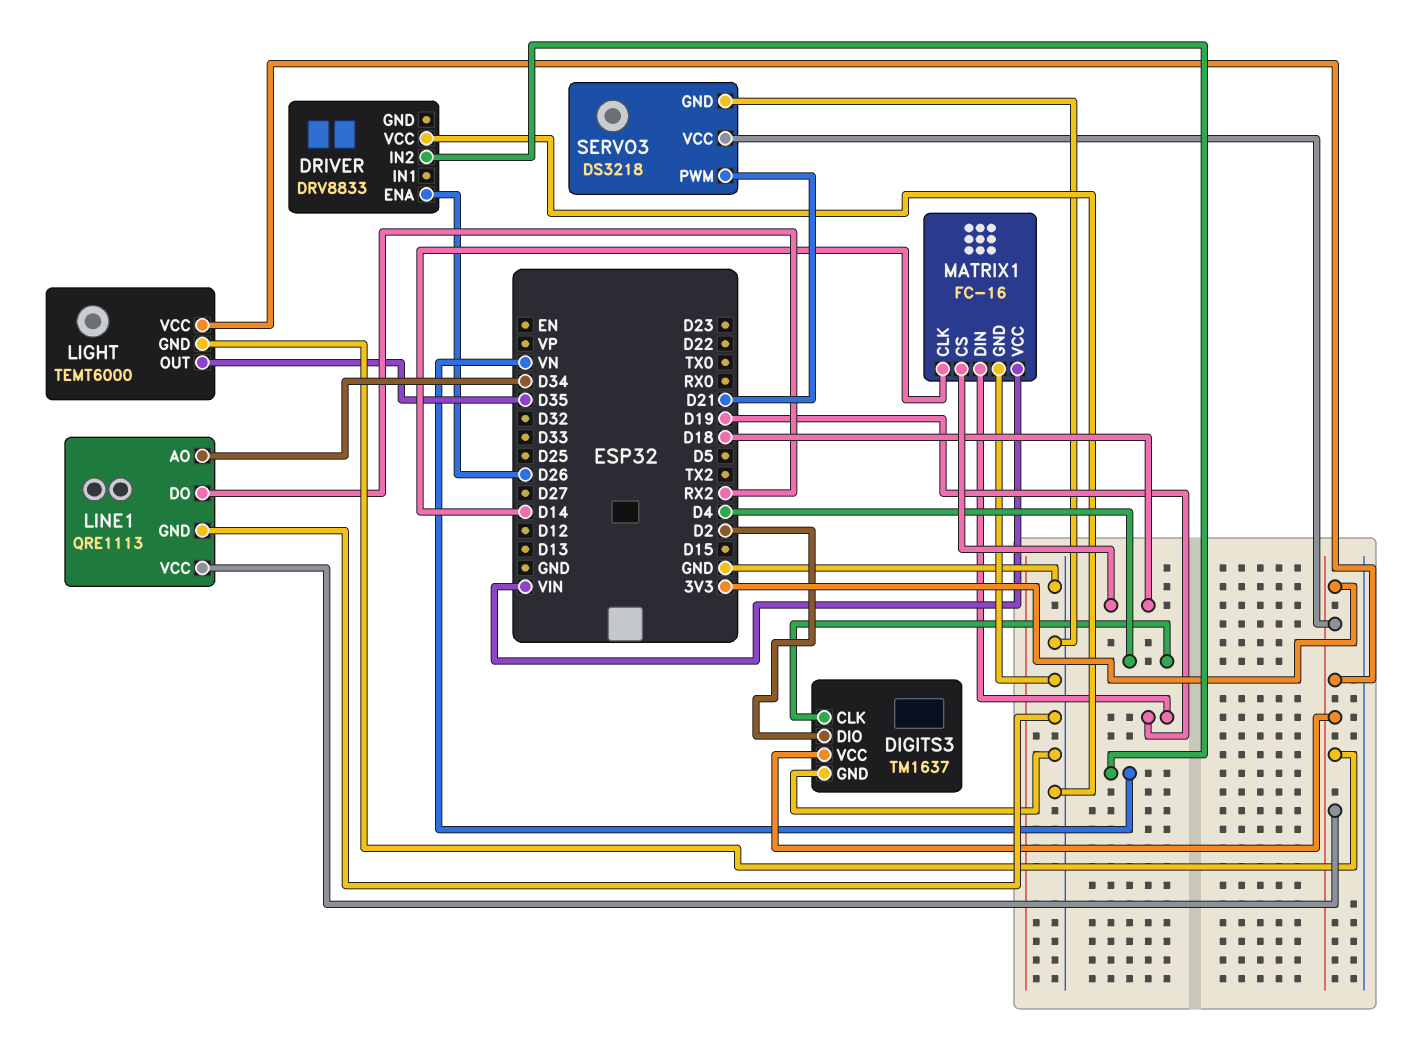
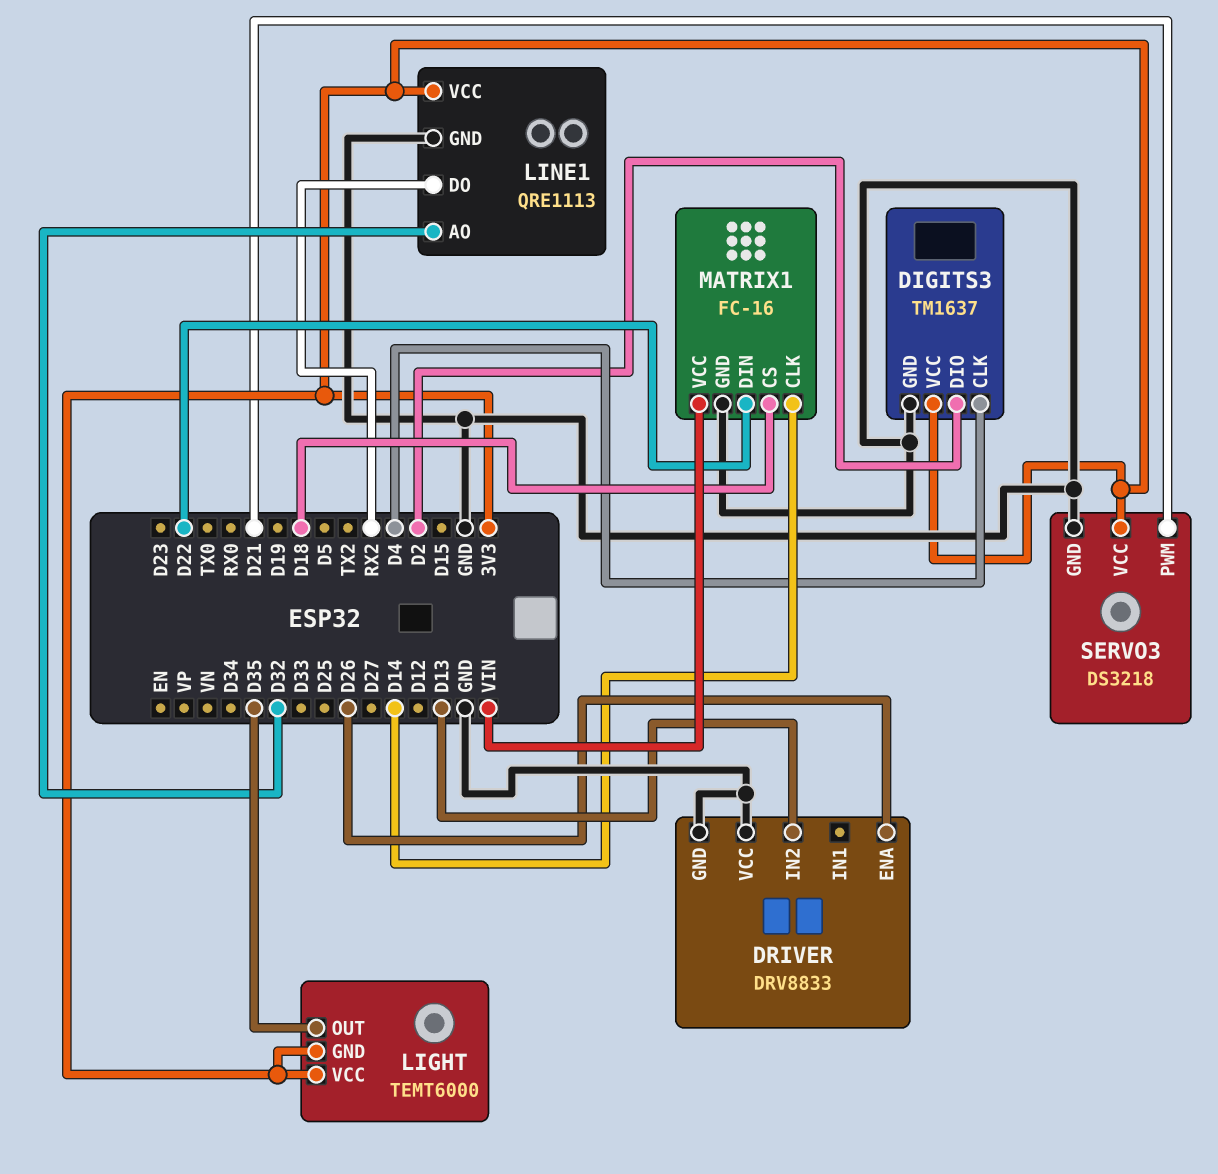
DRIVER pin GND: none -> GND
DRIVER pin IN2: VN -> D13
LINE1 pin AO: D34 -> D32
MATRIX1 pin DIN: D19 -> D22

